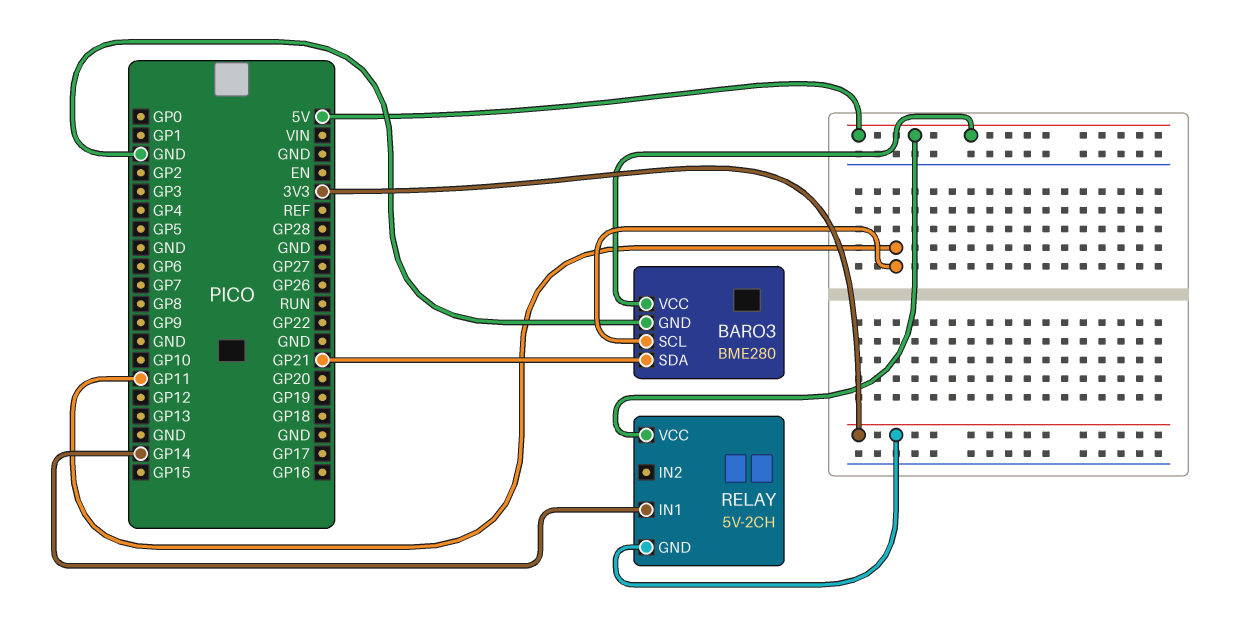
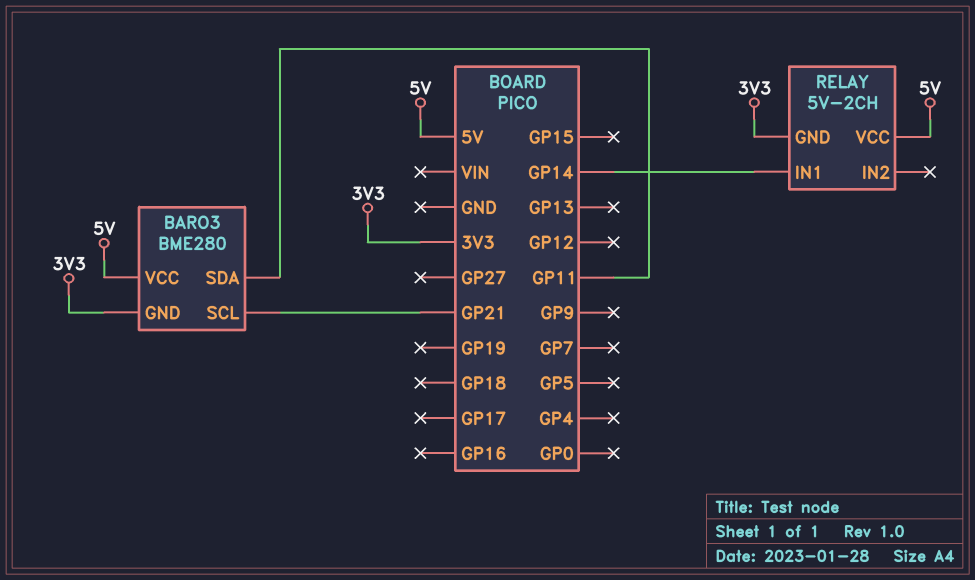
BARO3 pin GND: GND -> 3V3
BARO3 pin SCL: GP11 -> GP21
BARO3 pin SDA: GP21 -> GP11

